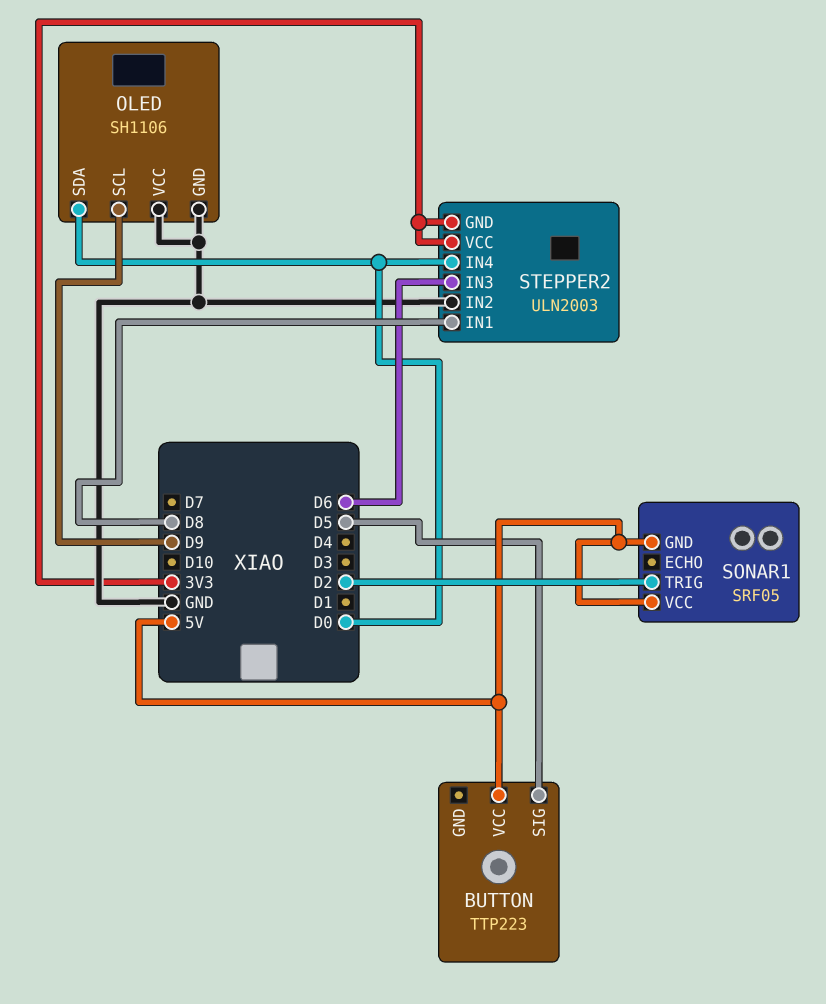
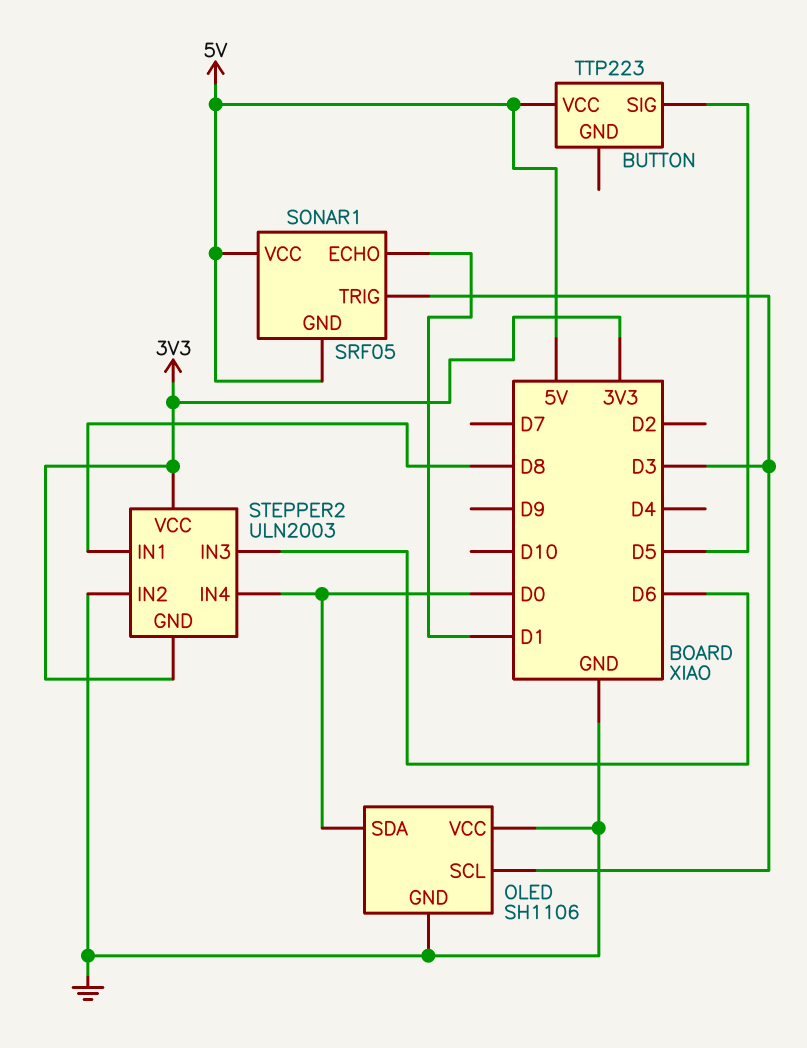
OLED pin SCL: D9 -> D3
SONAR1 pin ECHO: none -> D1
SONAR1 pin TRIG: D2 -> D3

